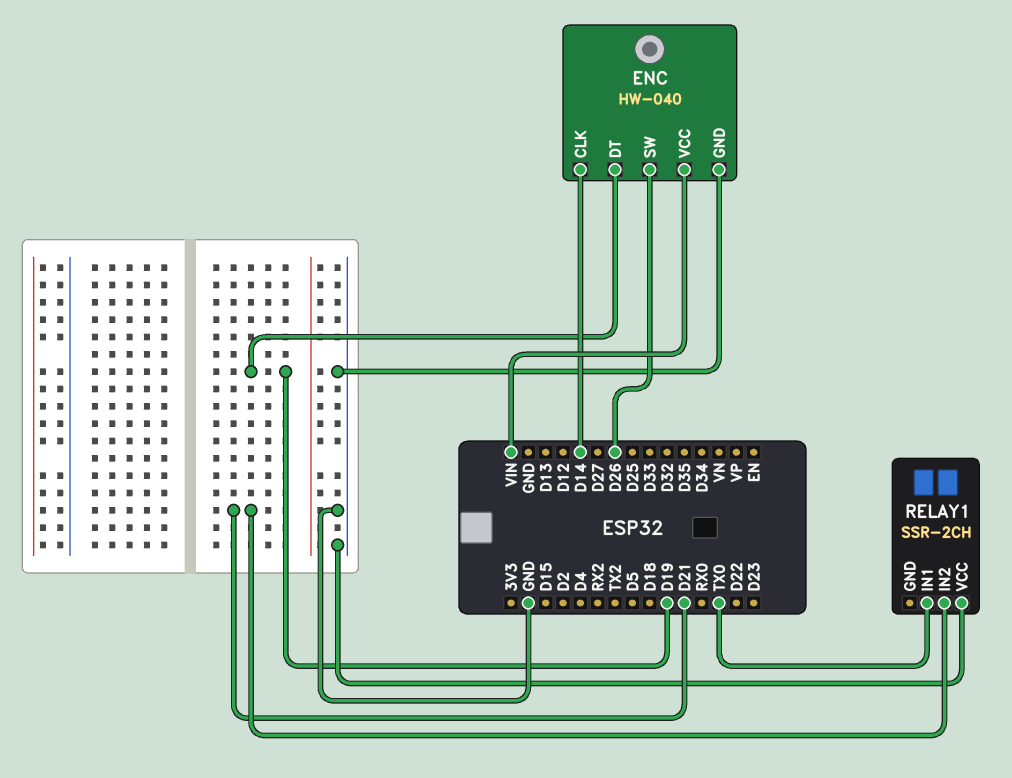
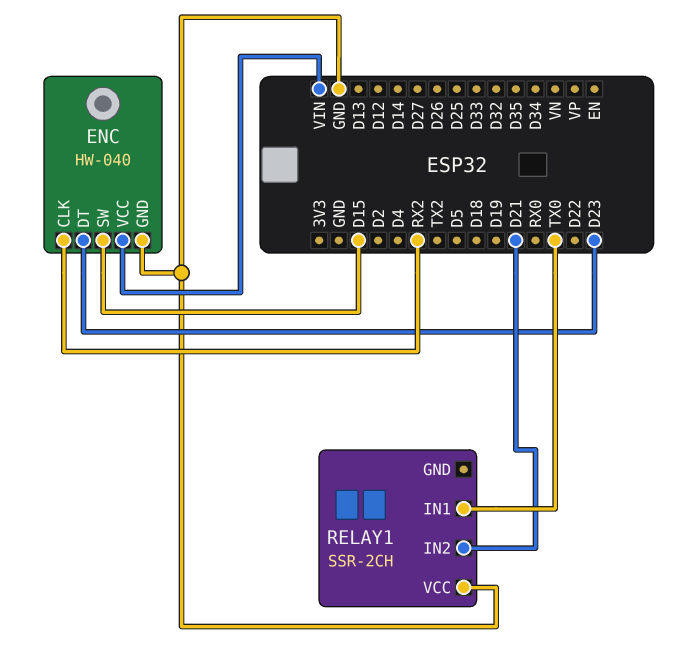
ENC pin CLK: D14 -> RX2
ENC pin DT: D19 -> D23
ENC pin SW: D26 -> D15

